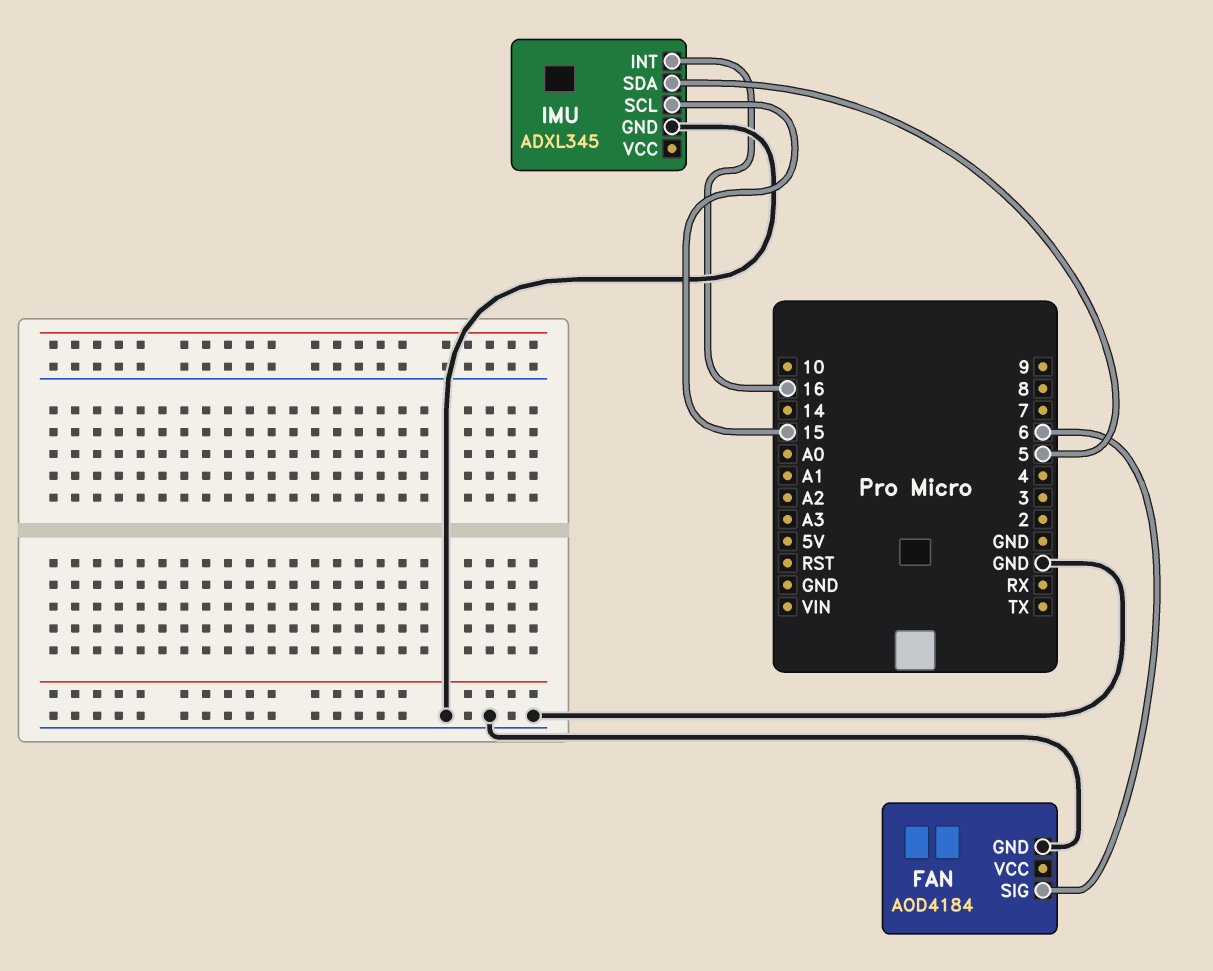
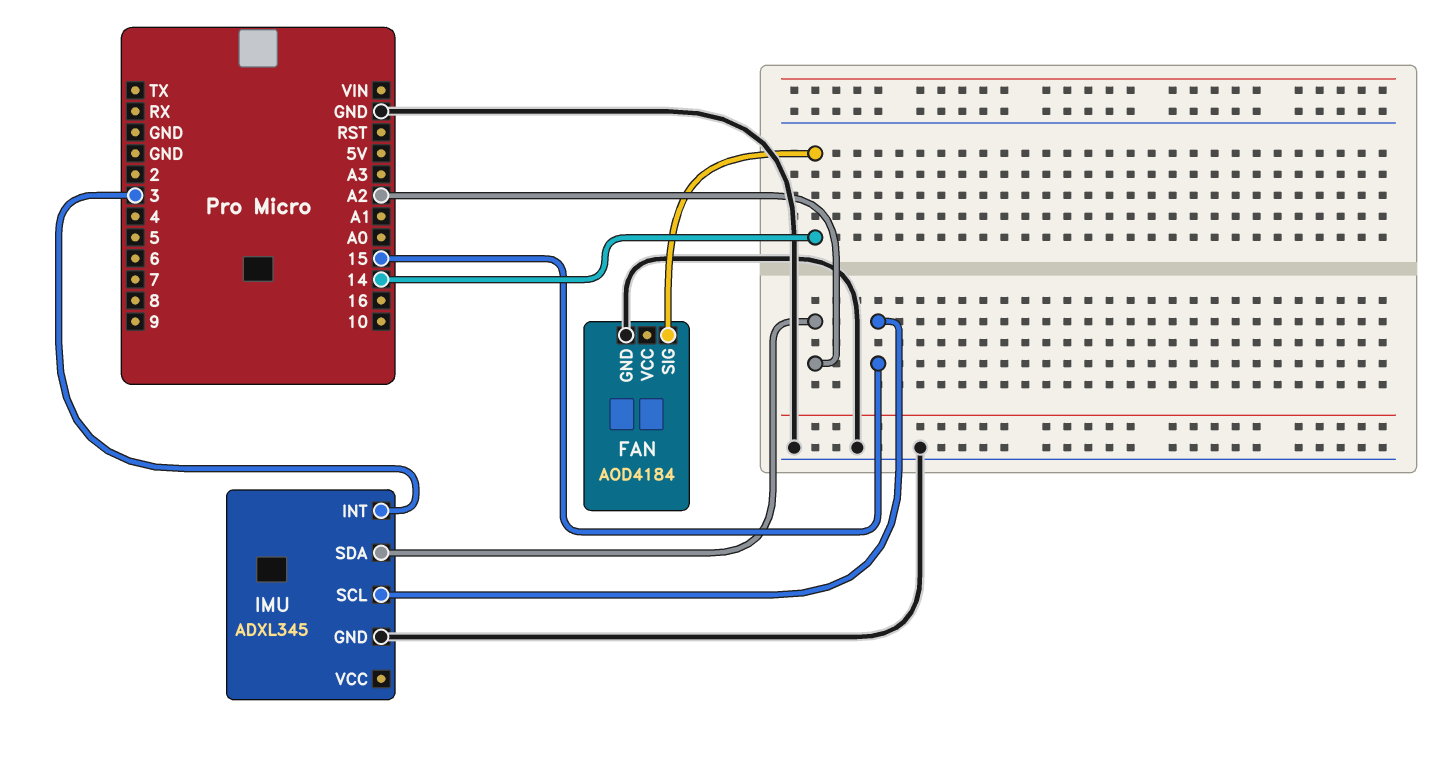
FAN pin SIG: 6 -> 14
IMU pin INT: 16 -> 3
IMU pin SDA: 5 -> A2

